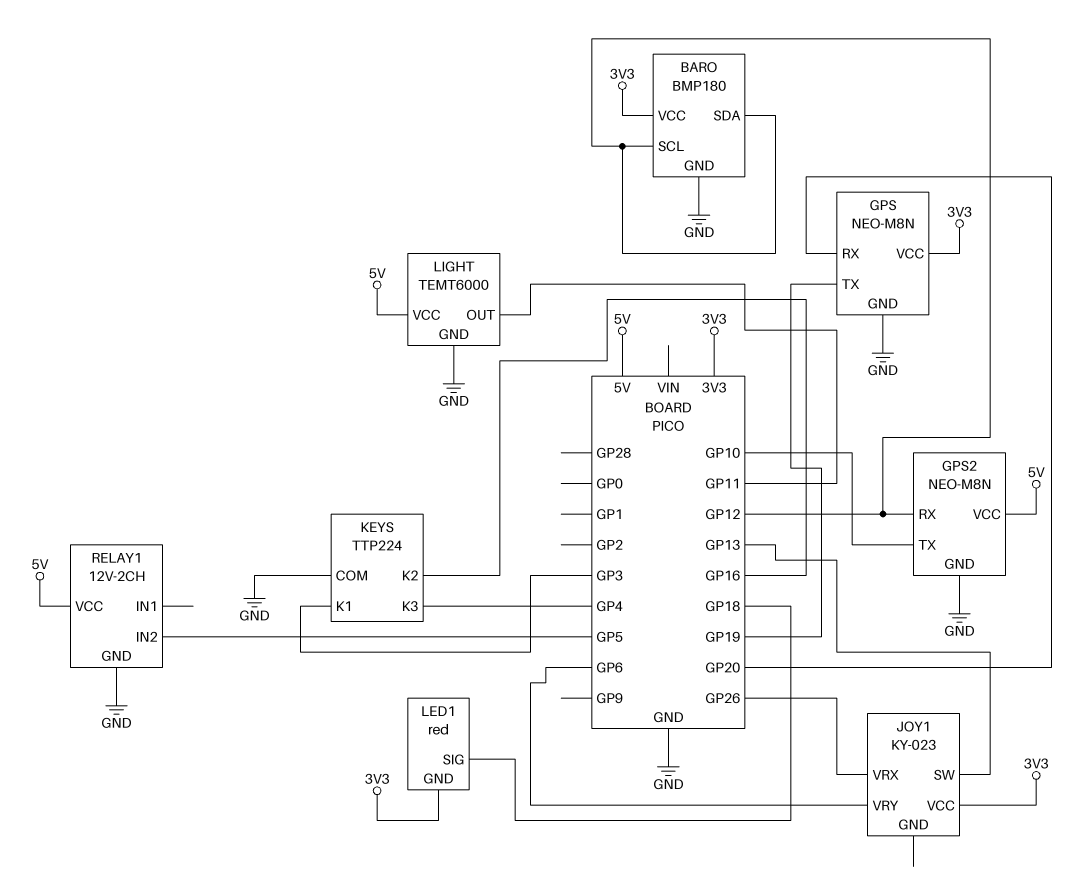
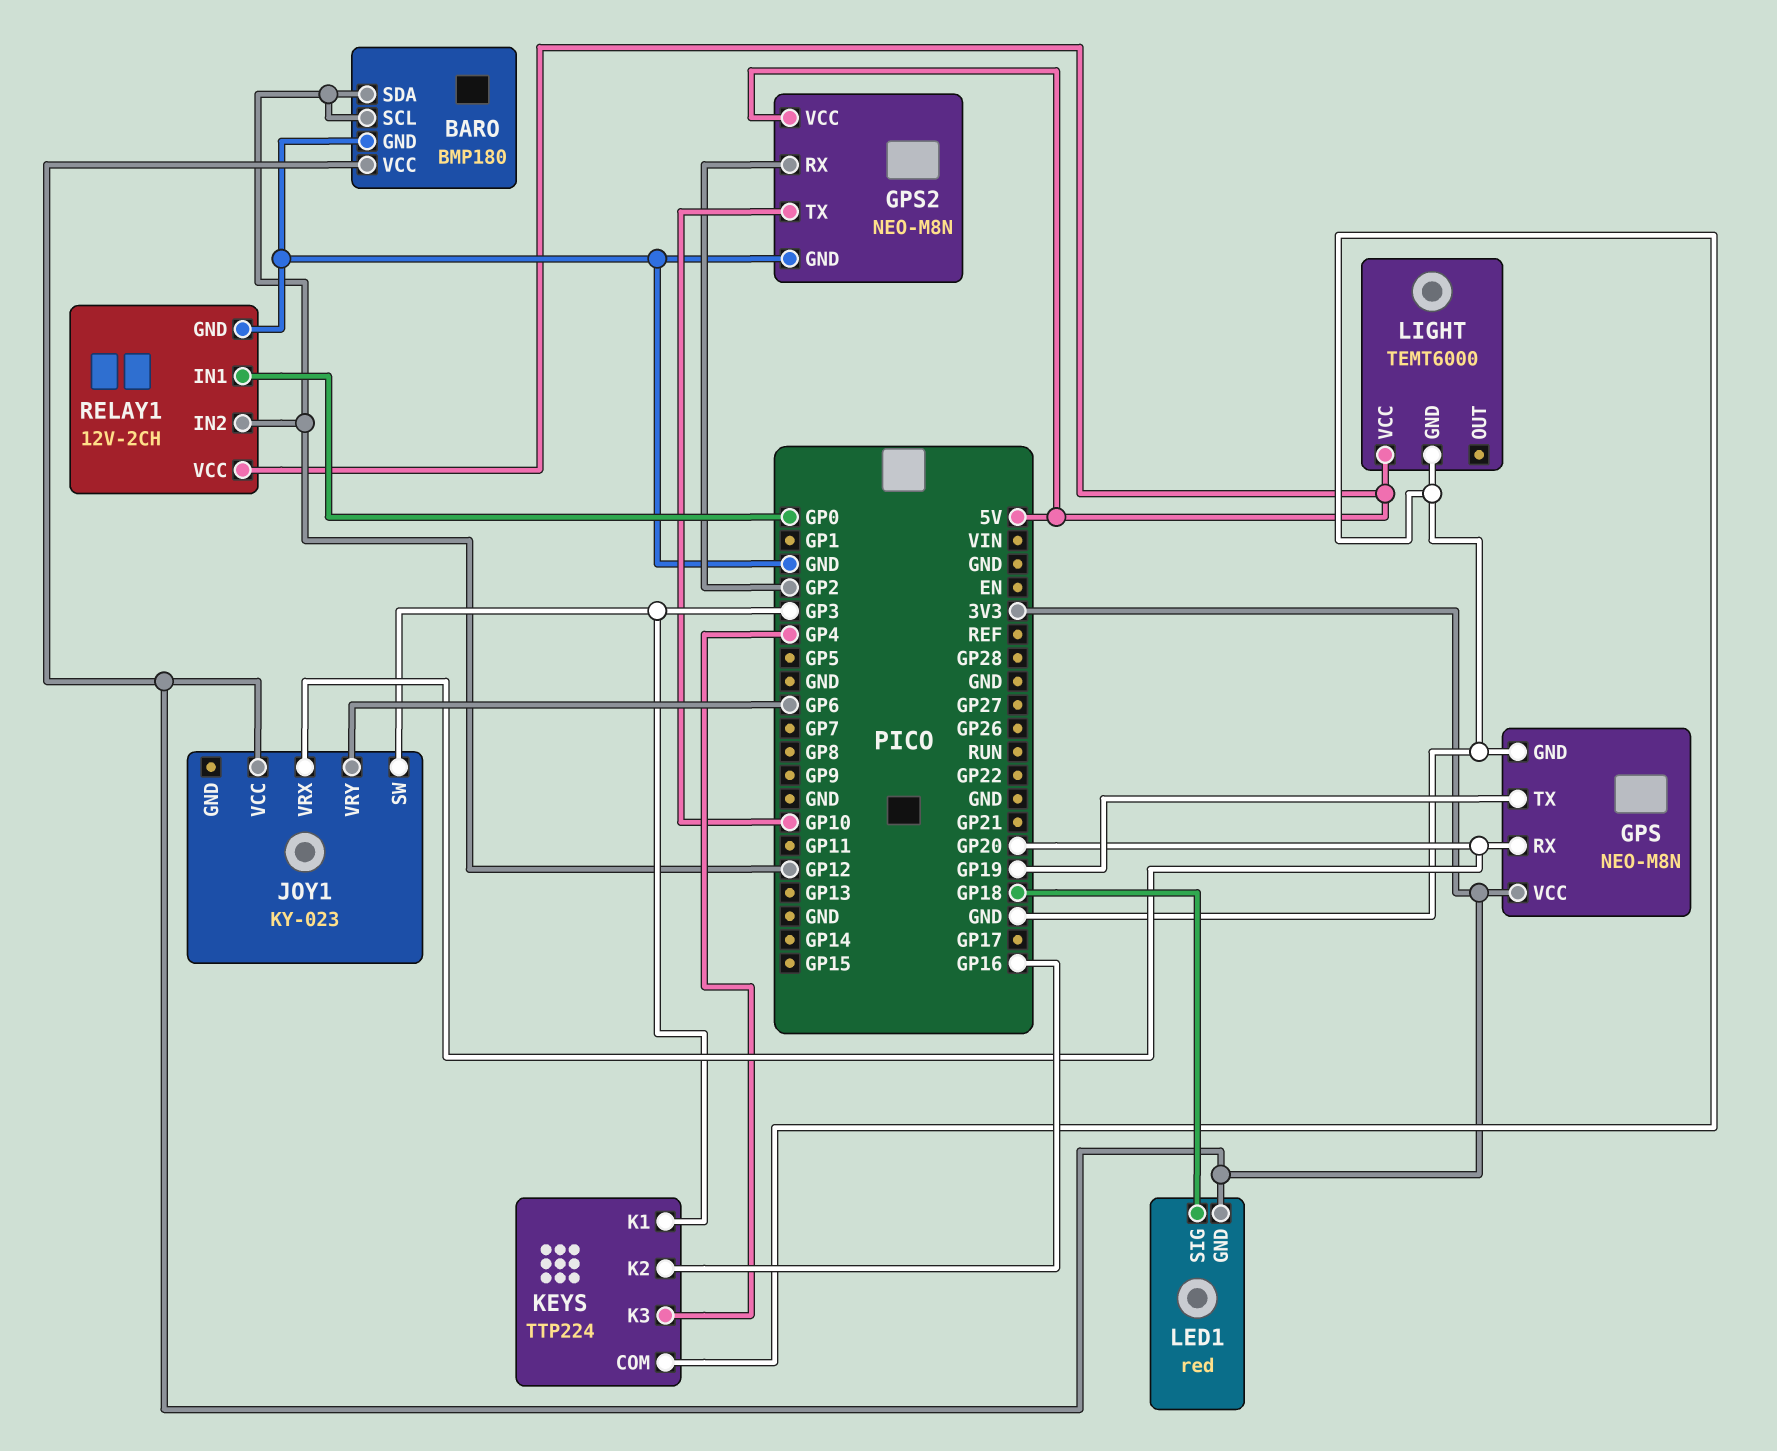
GPS2 pin RX: GP12 -> GP2
JOY1 pin SW: GP13 -> GP3
JOY1 pin VRX: GP26 -> GP20
LIGHT pin OUT: GP11 -> none
RELAY1 pin IN1: none -> GP0
RELAY1 pin IN2: GP5 -> GP12

